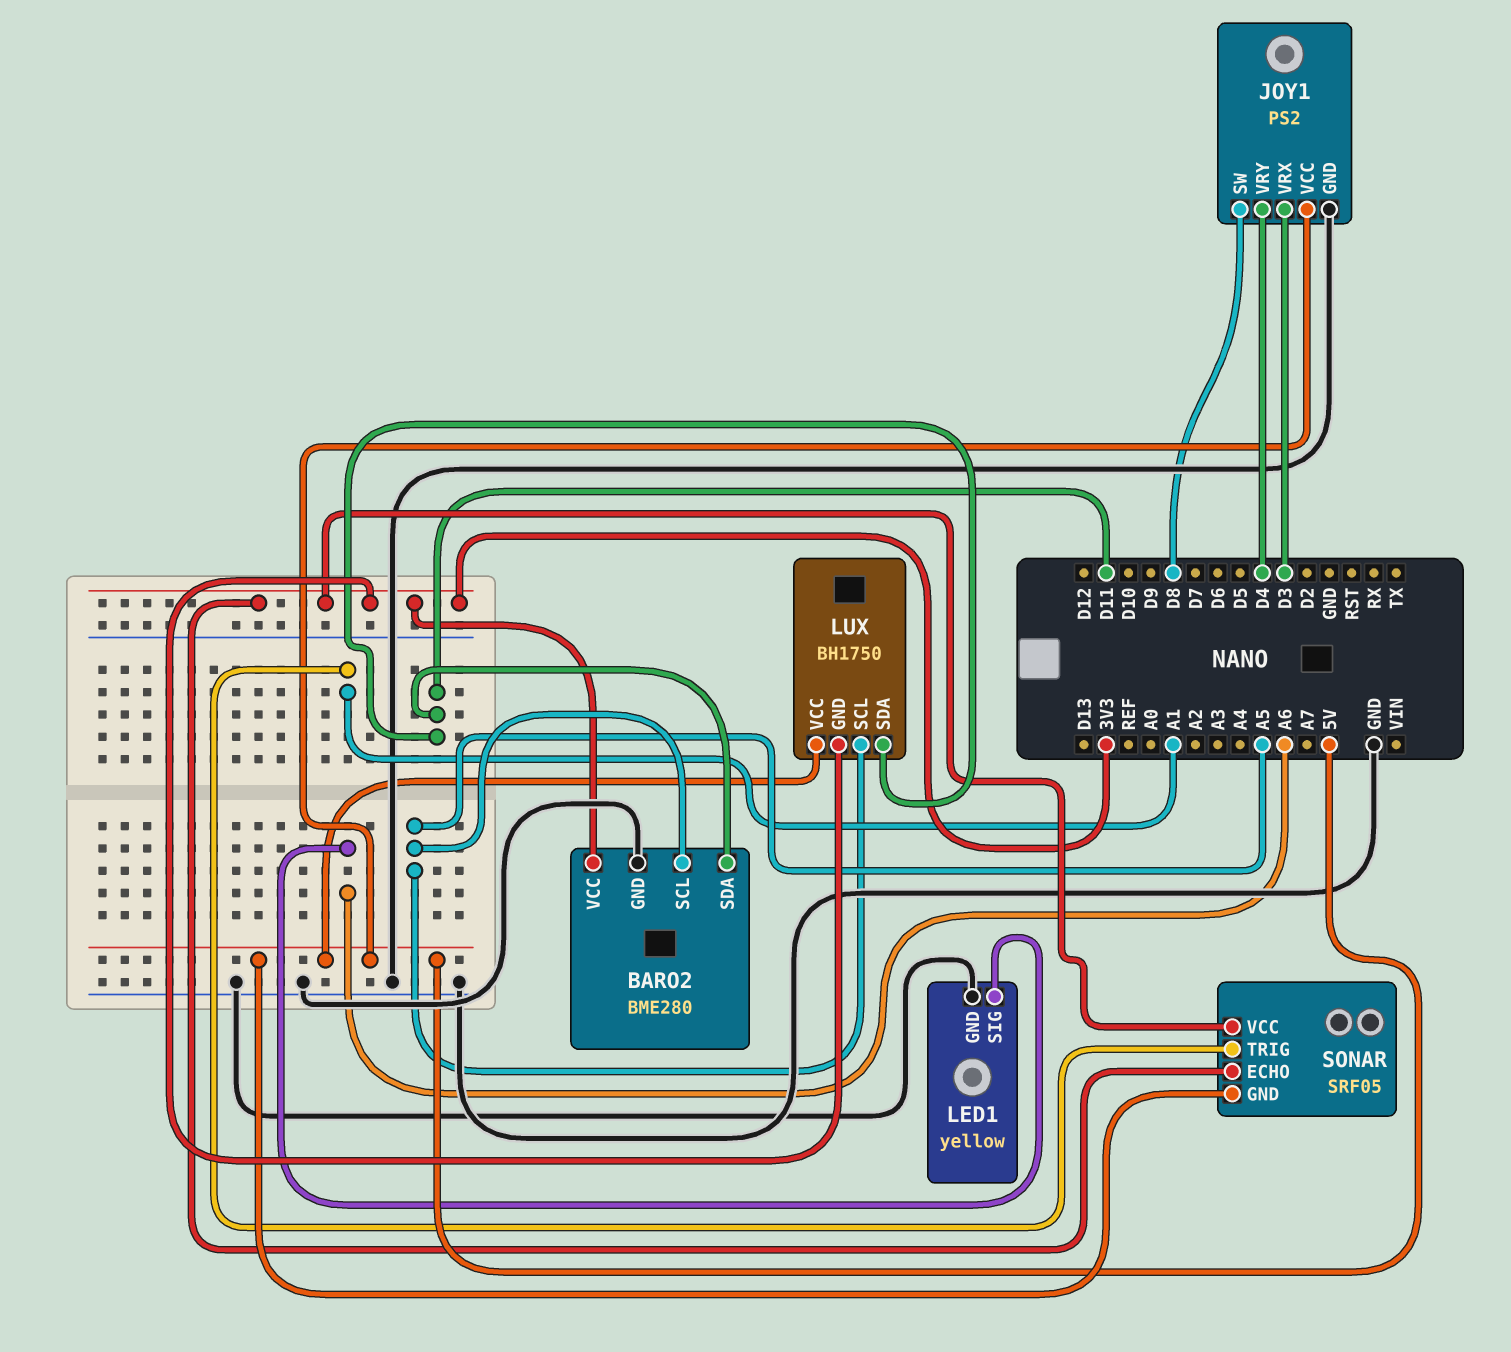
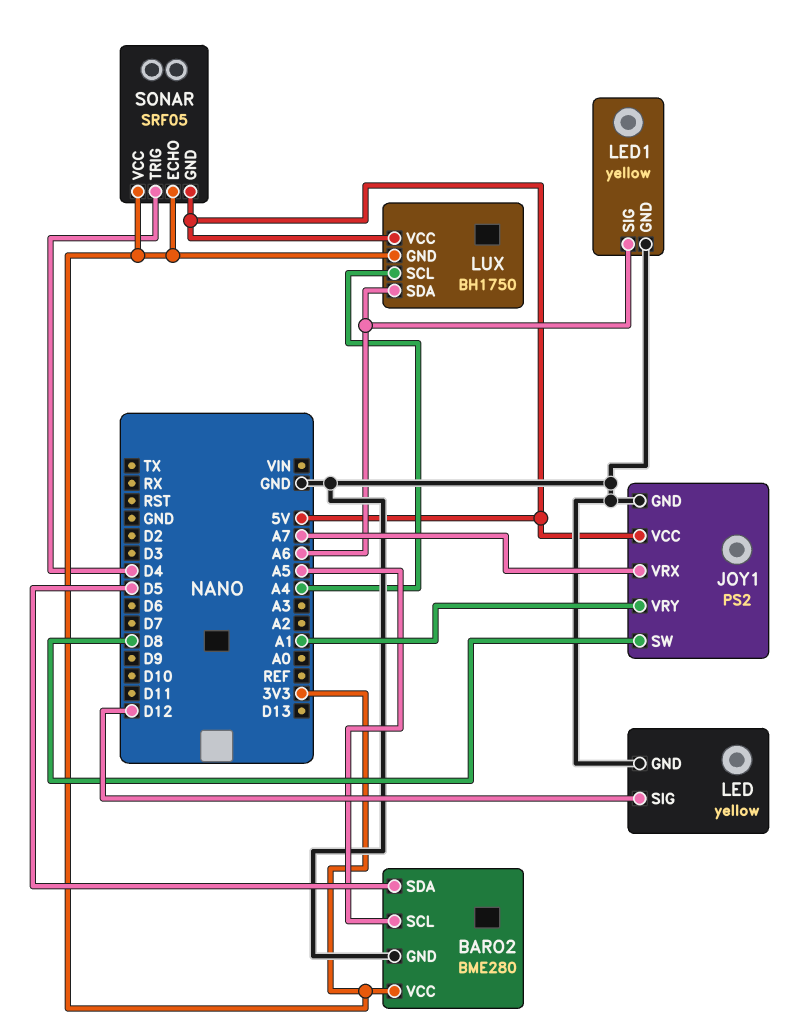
BARO2 pin SDA: D11 -> D5
JOY1 pin VRX: D3 -> A7
JOY1 pin VRY: D4 -> A1
LED: none -> yellow
LED pin GND: none -> GND
LED pin SIG: none -> D12
LUX pin SCL: A5 -> A4
LUX pin SDA: D11 -> A6
SONAR pin TRIG: A1 -> D4

